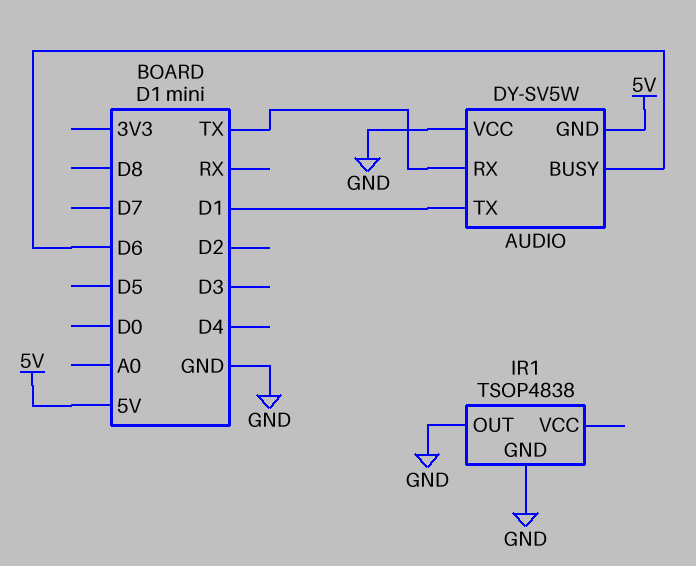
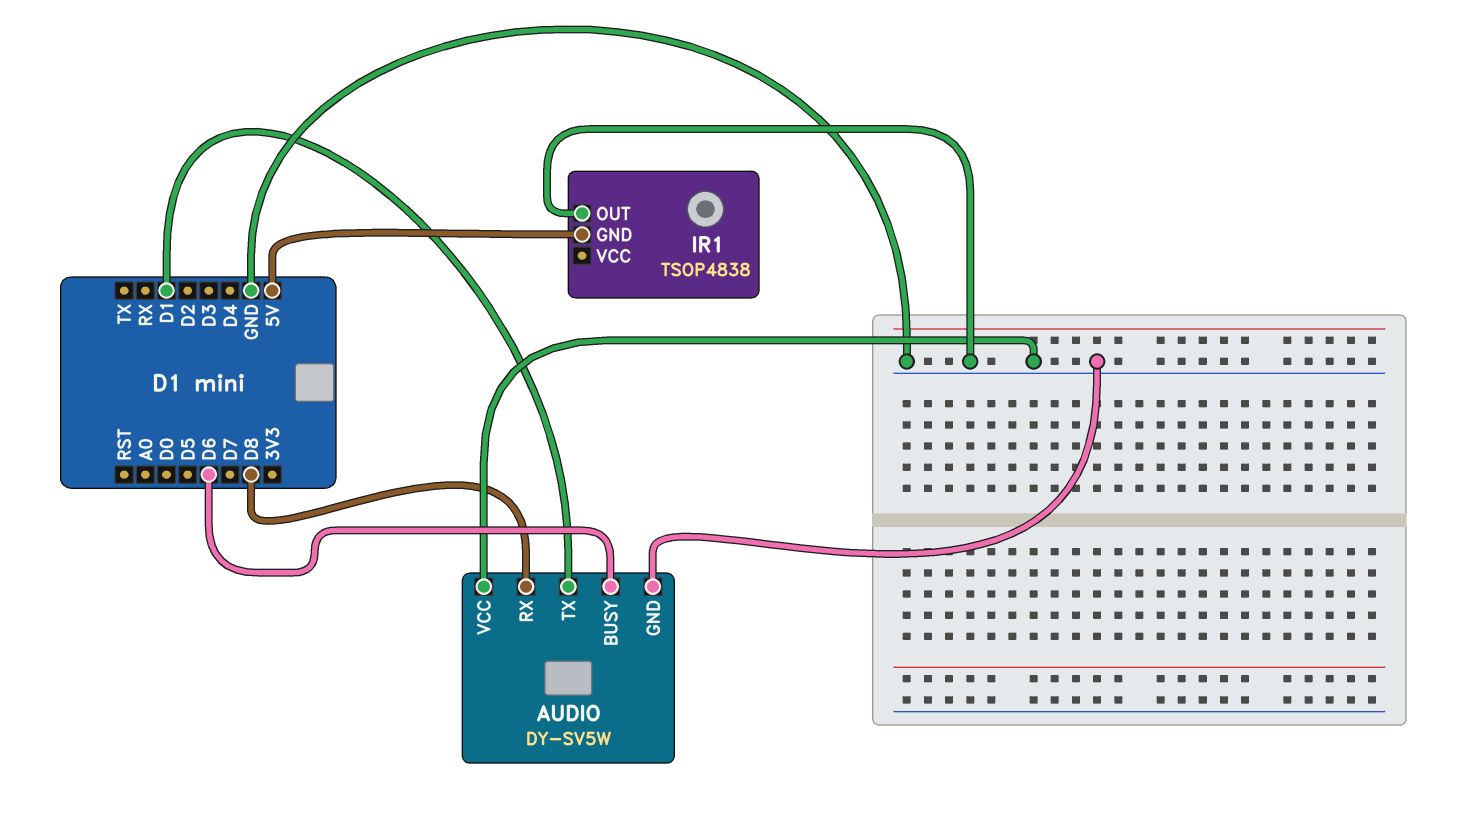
AUDIO pin GND: 5V -> GND
AUDIO pin RX: TX -> D8
IR1 pin GND: GND -> 5V

